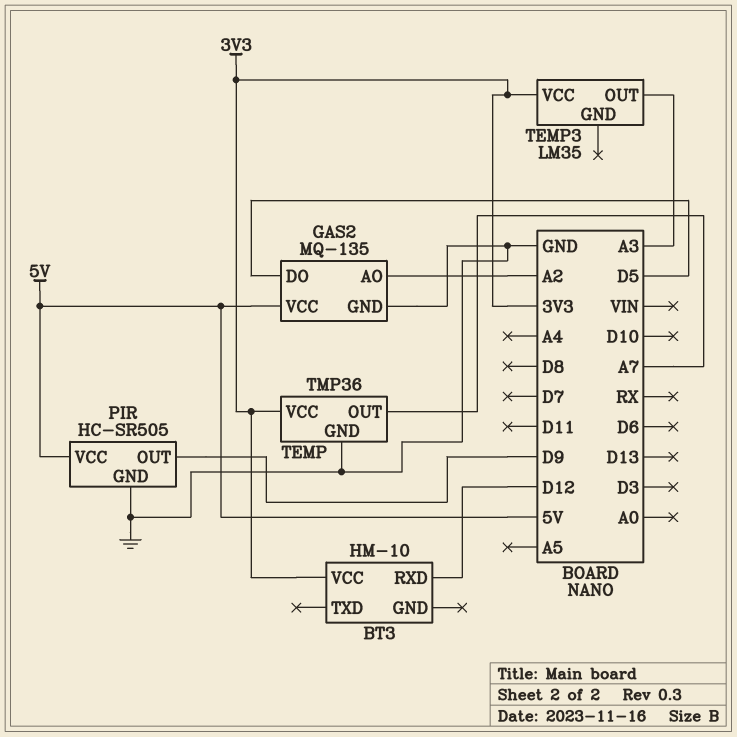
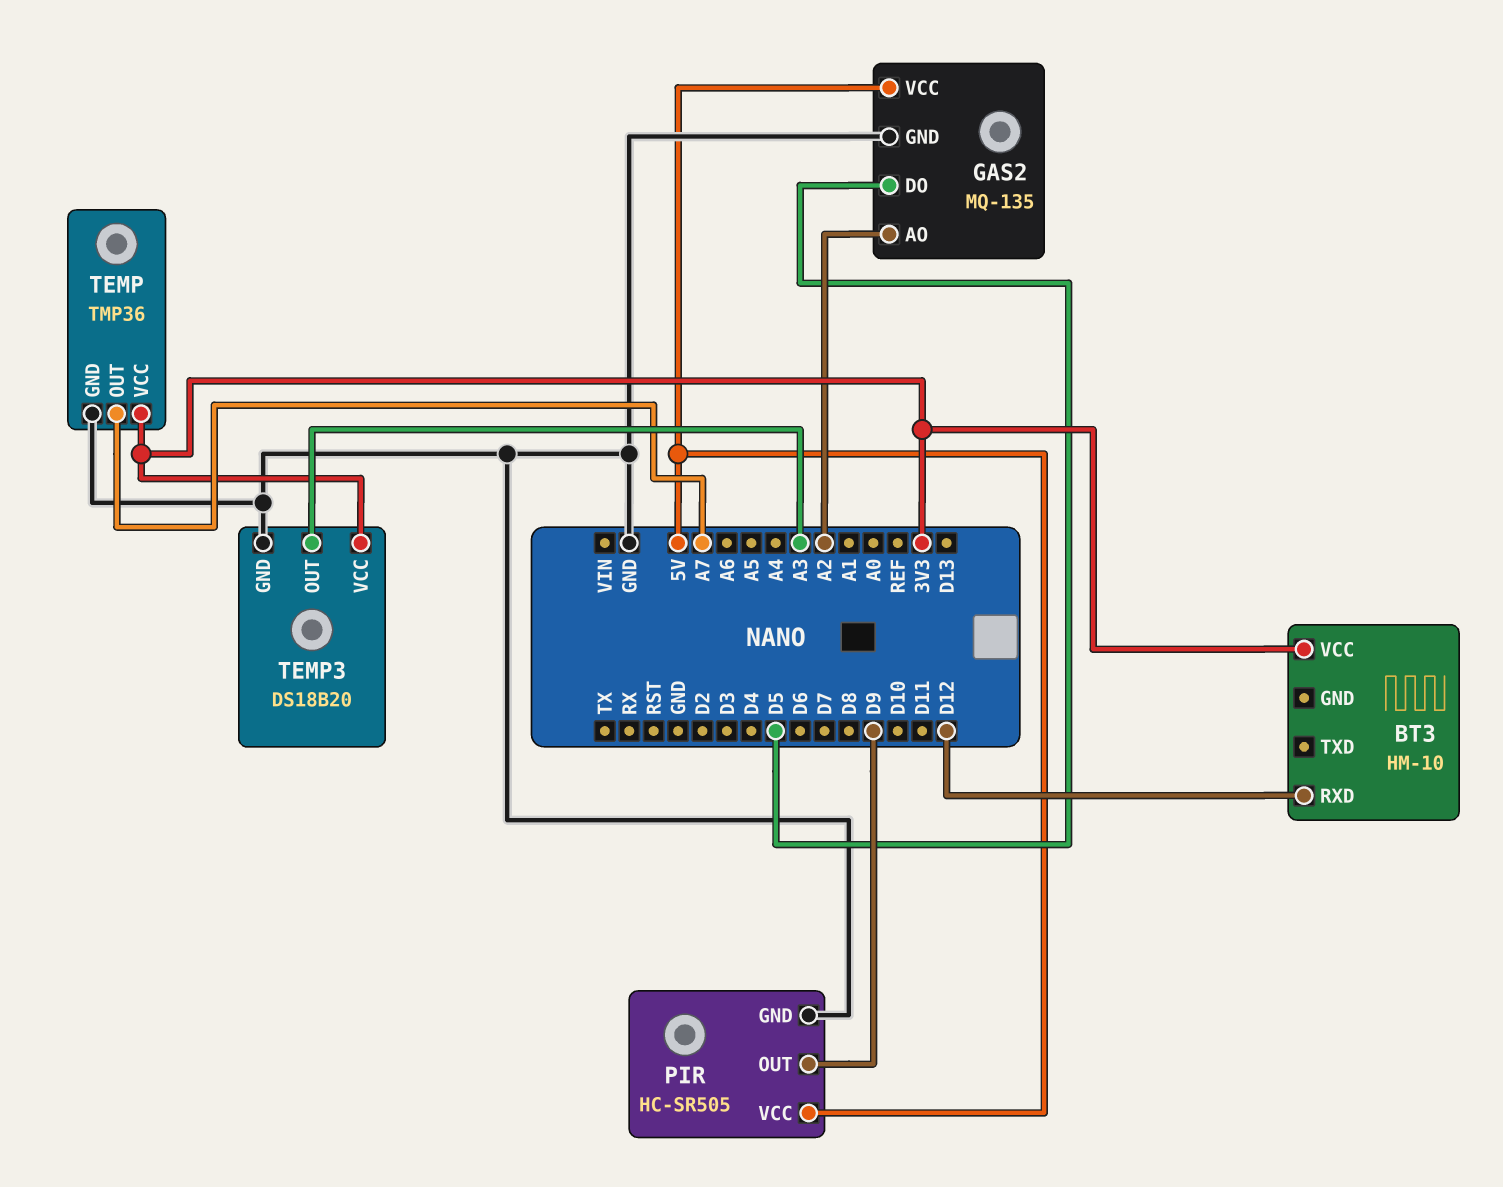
TEMP3: LM35 -> DS18B20
TEMP3 pin GND: none -> GND

